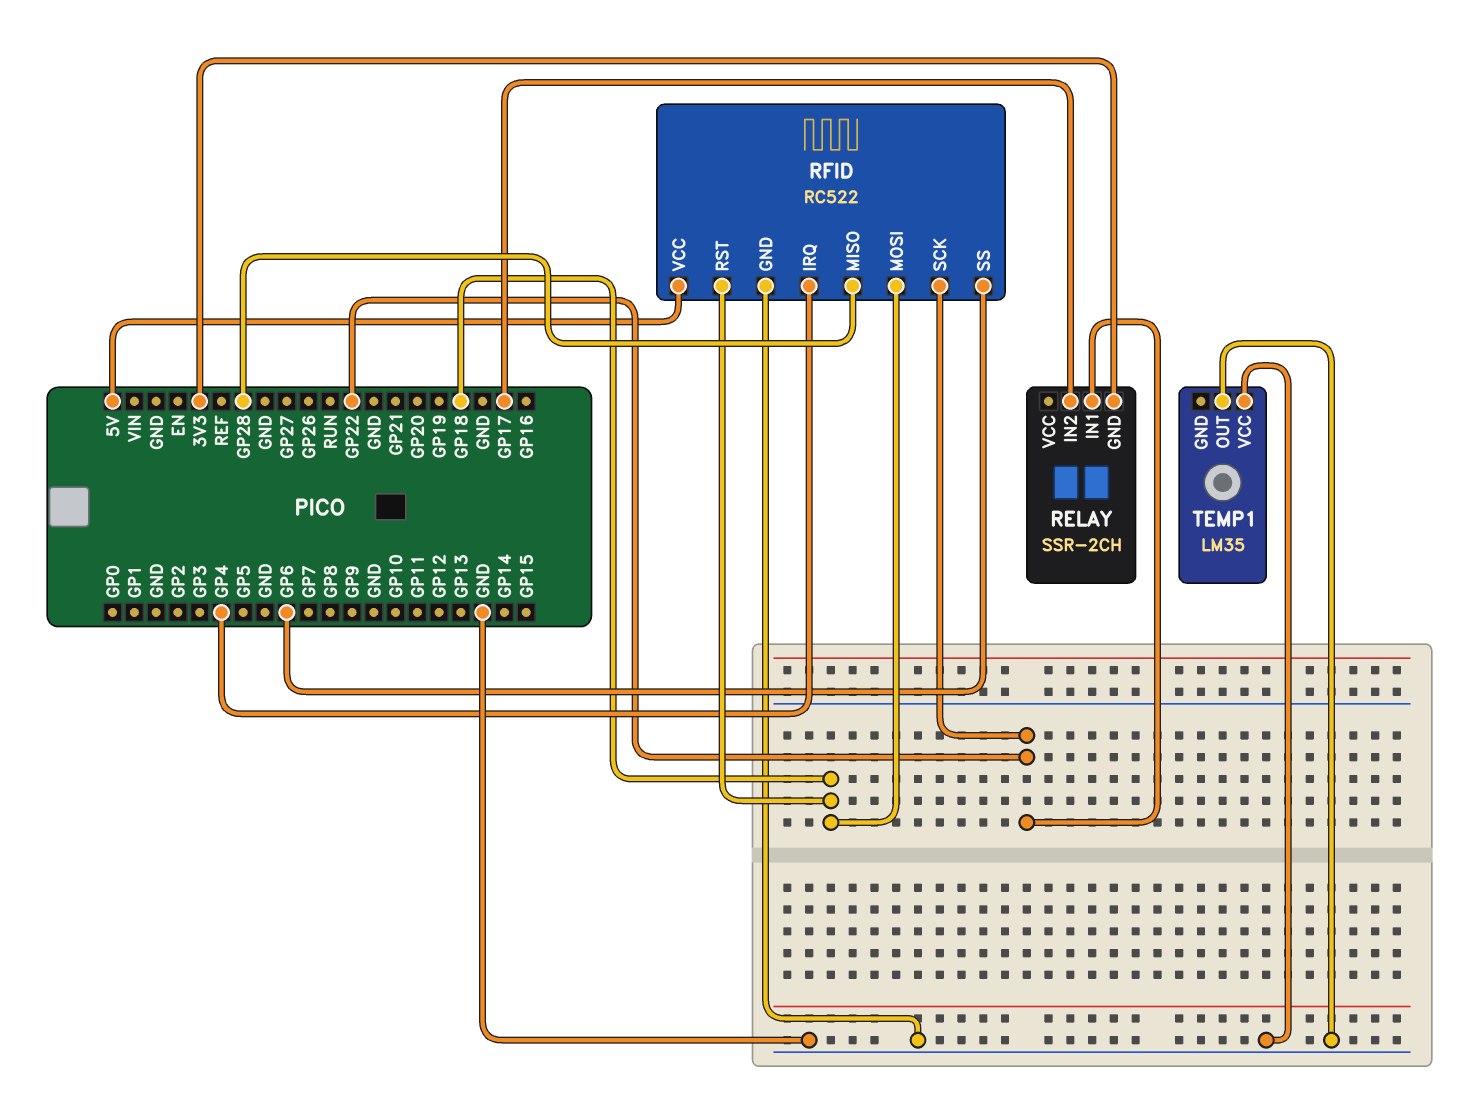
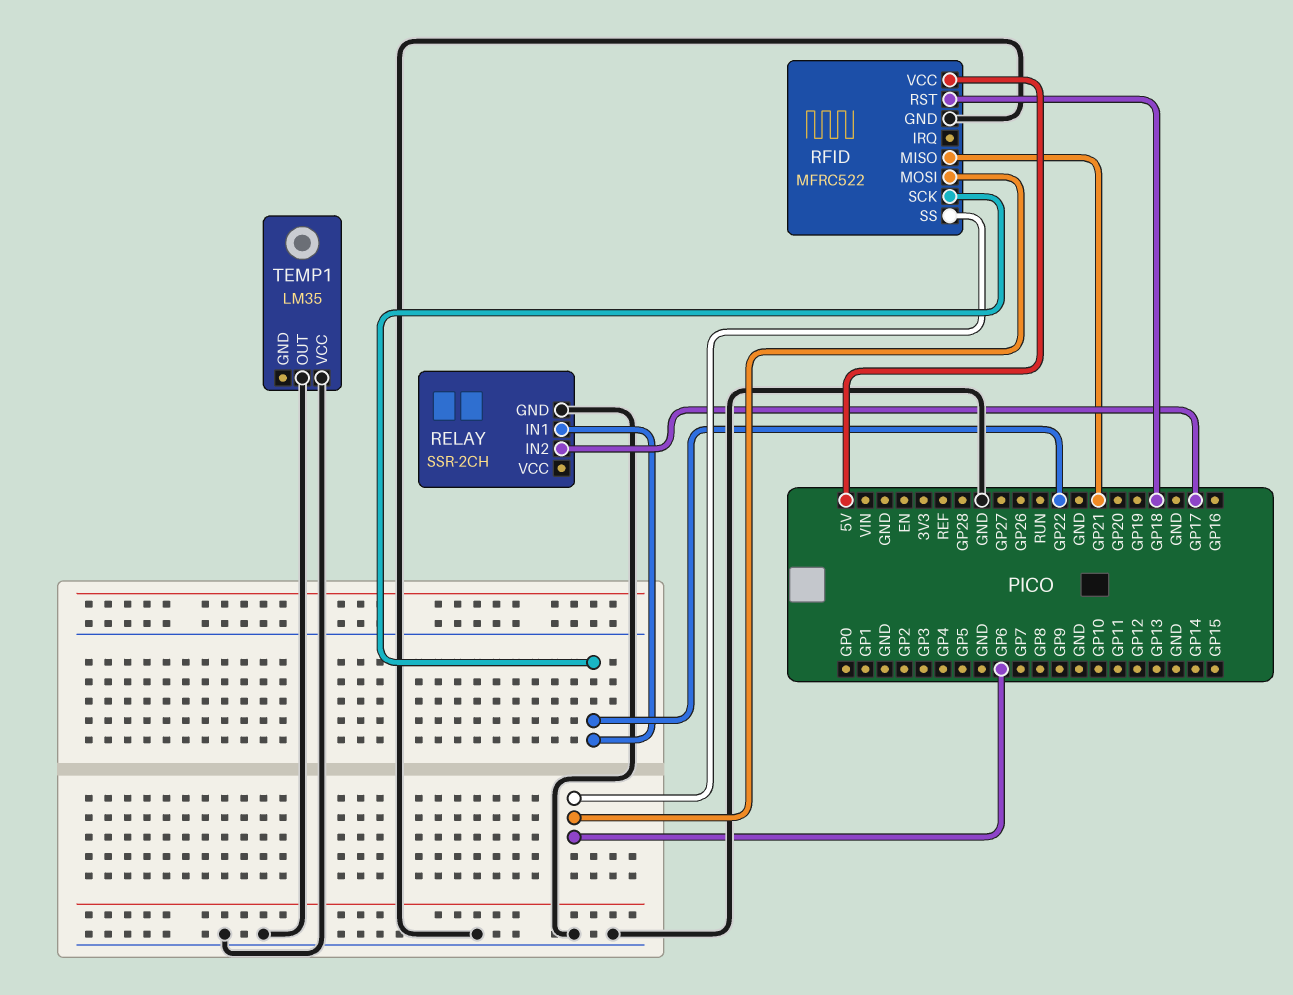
RELAY pin GND: 3V3 -> GND
RFID: RC522 -> MFRC522
RFID pin IRQ: GP4 -> none
RFID pin MISO: GP28 -> GP21
RFID pin MOSI: GP18 -> GP6

